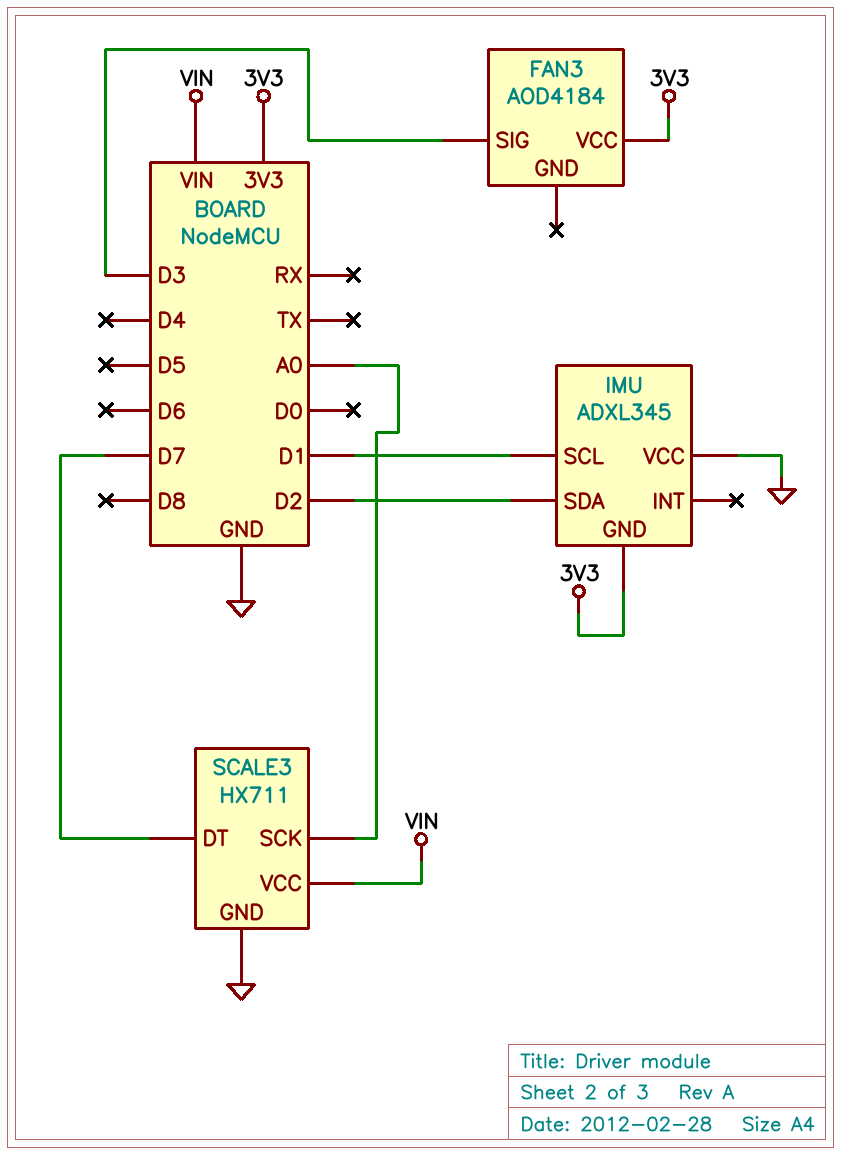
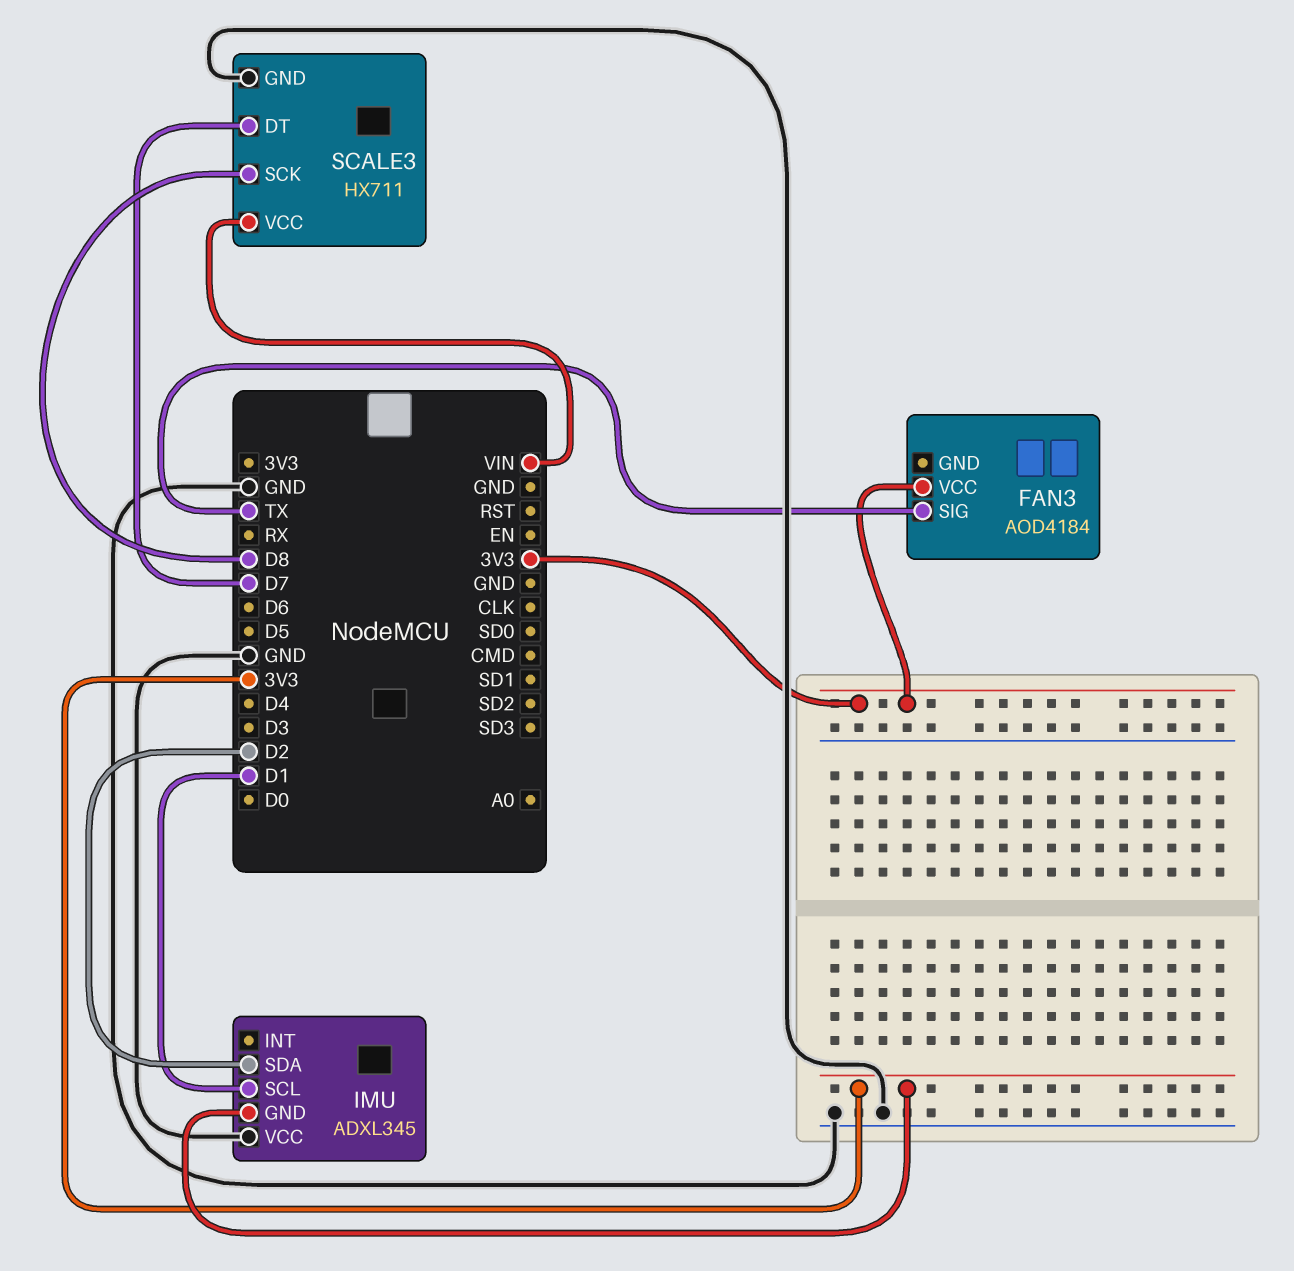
FAN3 pin SIG: D3 -> TX
SCALE3 pin SCK: A0 -> D8

